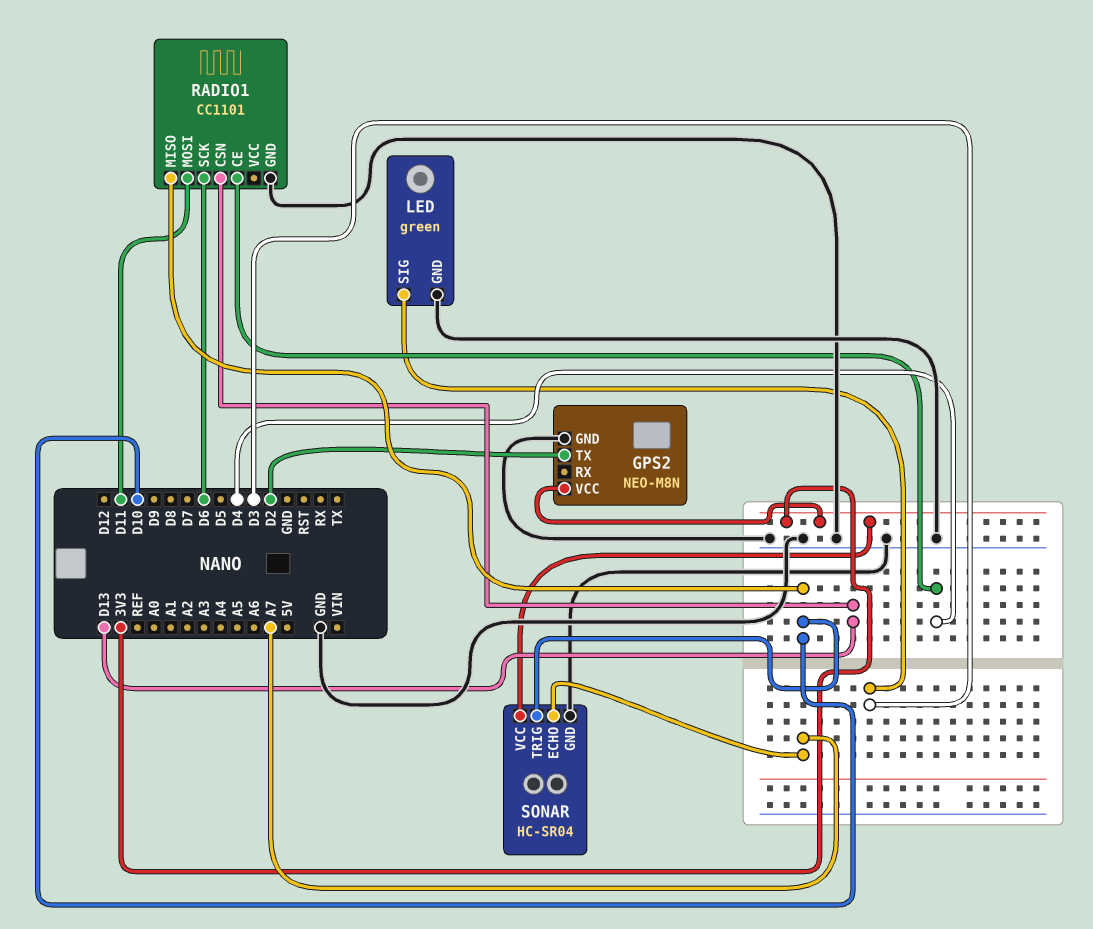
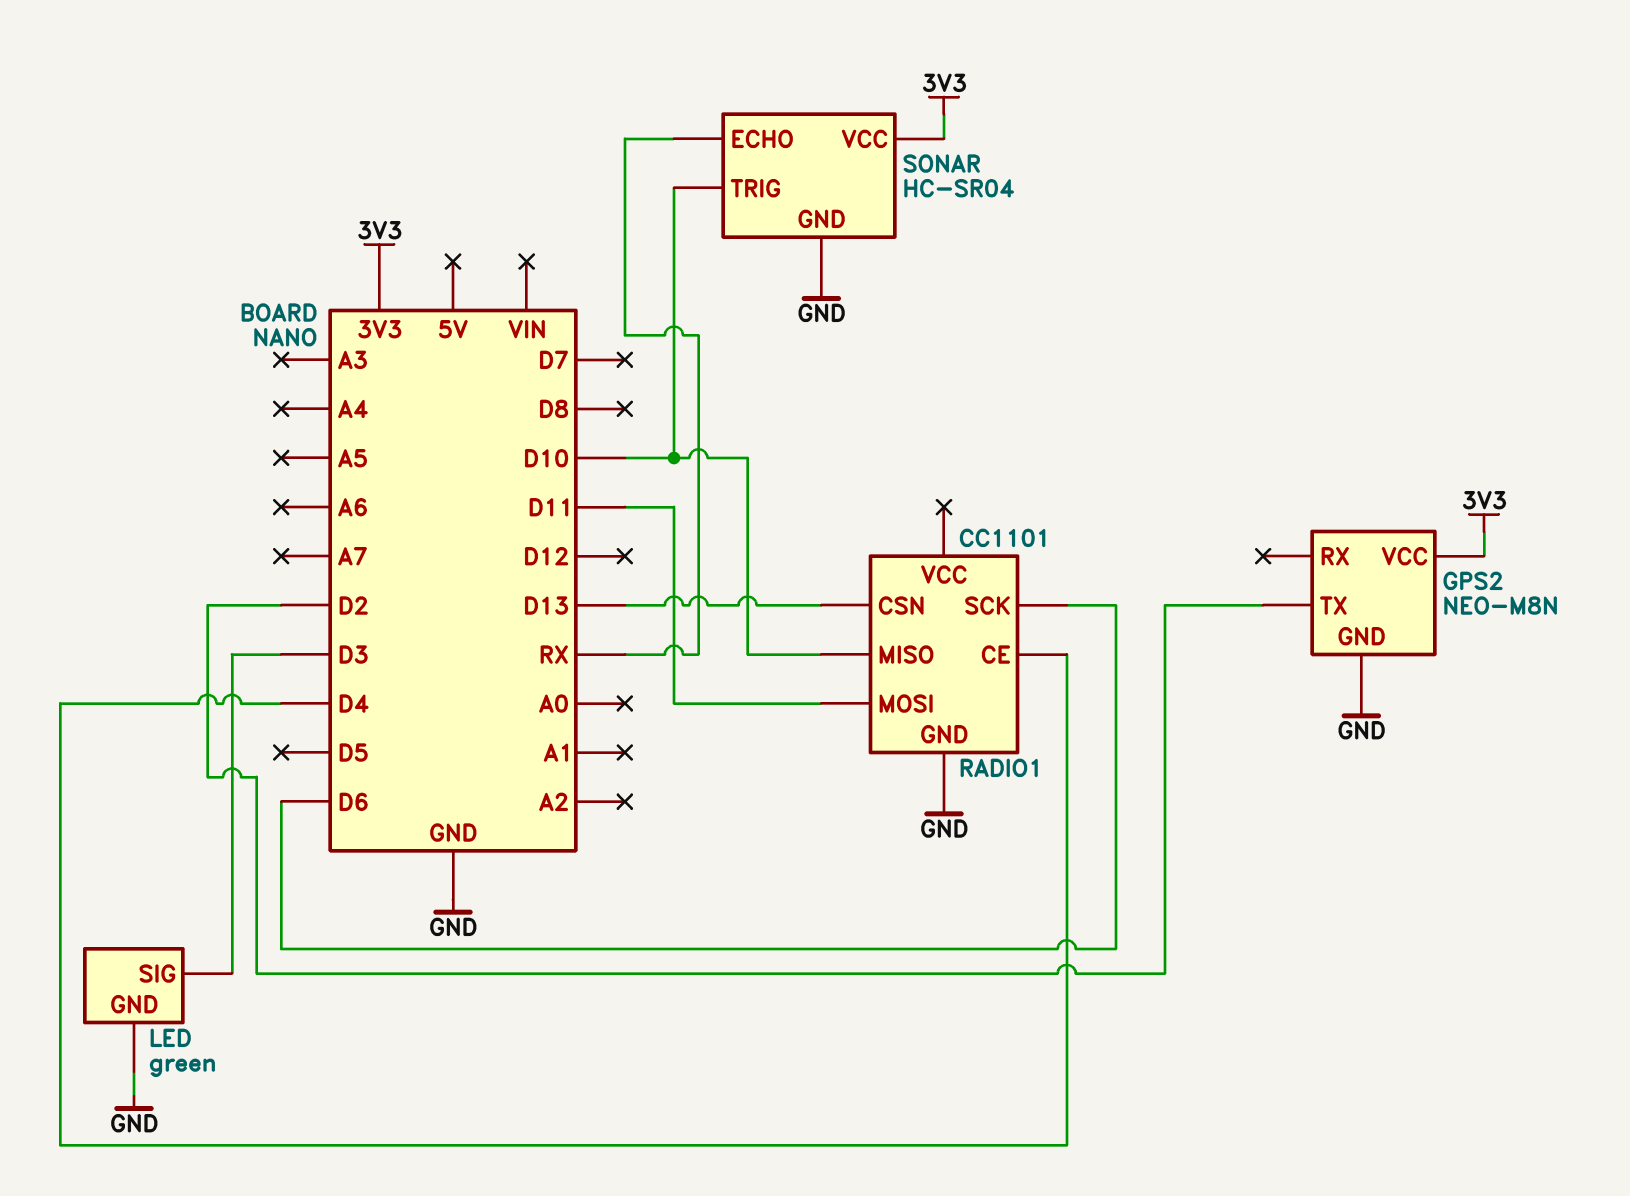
SONAR pin ECHO: A7 -> RX

